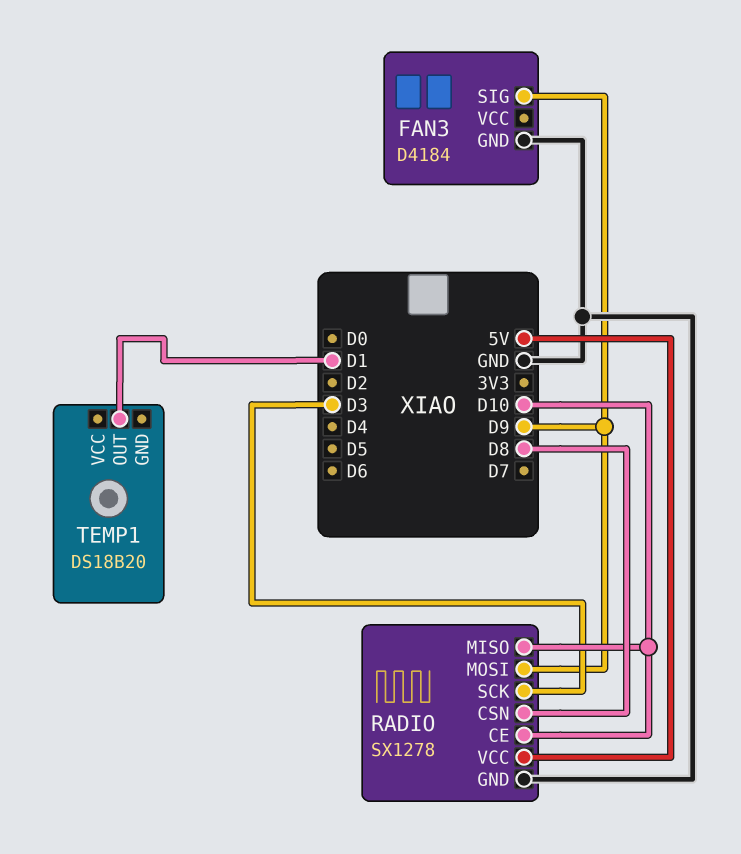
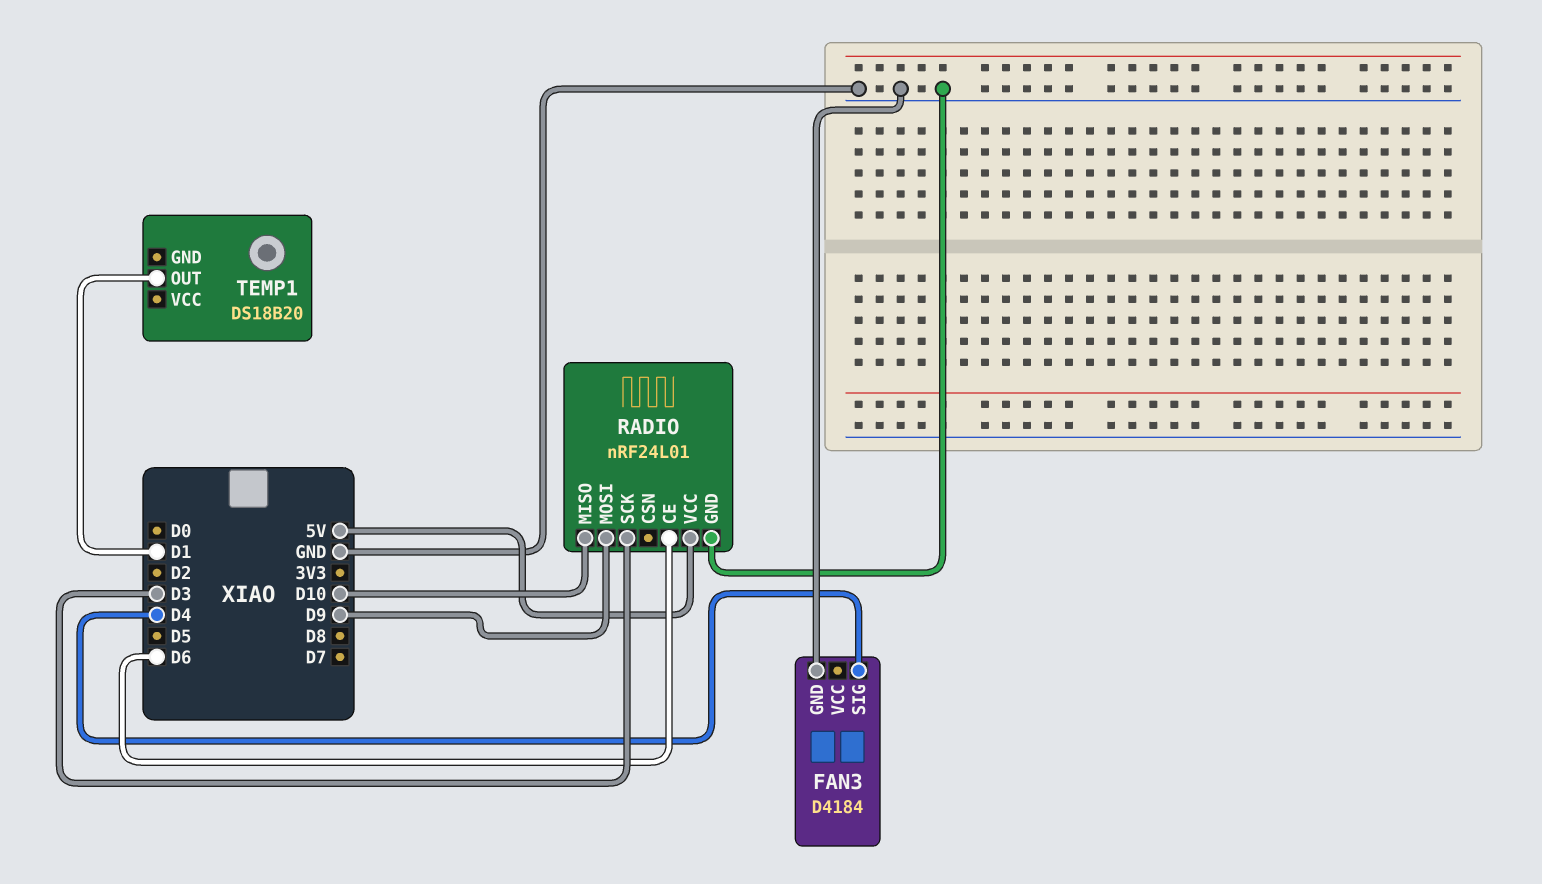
FAN3 pin SIG: D9 -> D4
RADIO: SX1278 -> nRF24L01
RADIO pin CE: D10 -> D6
RADIO pin CSN: D8 -> none

